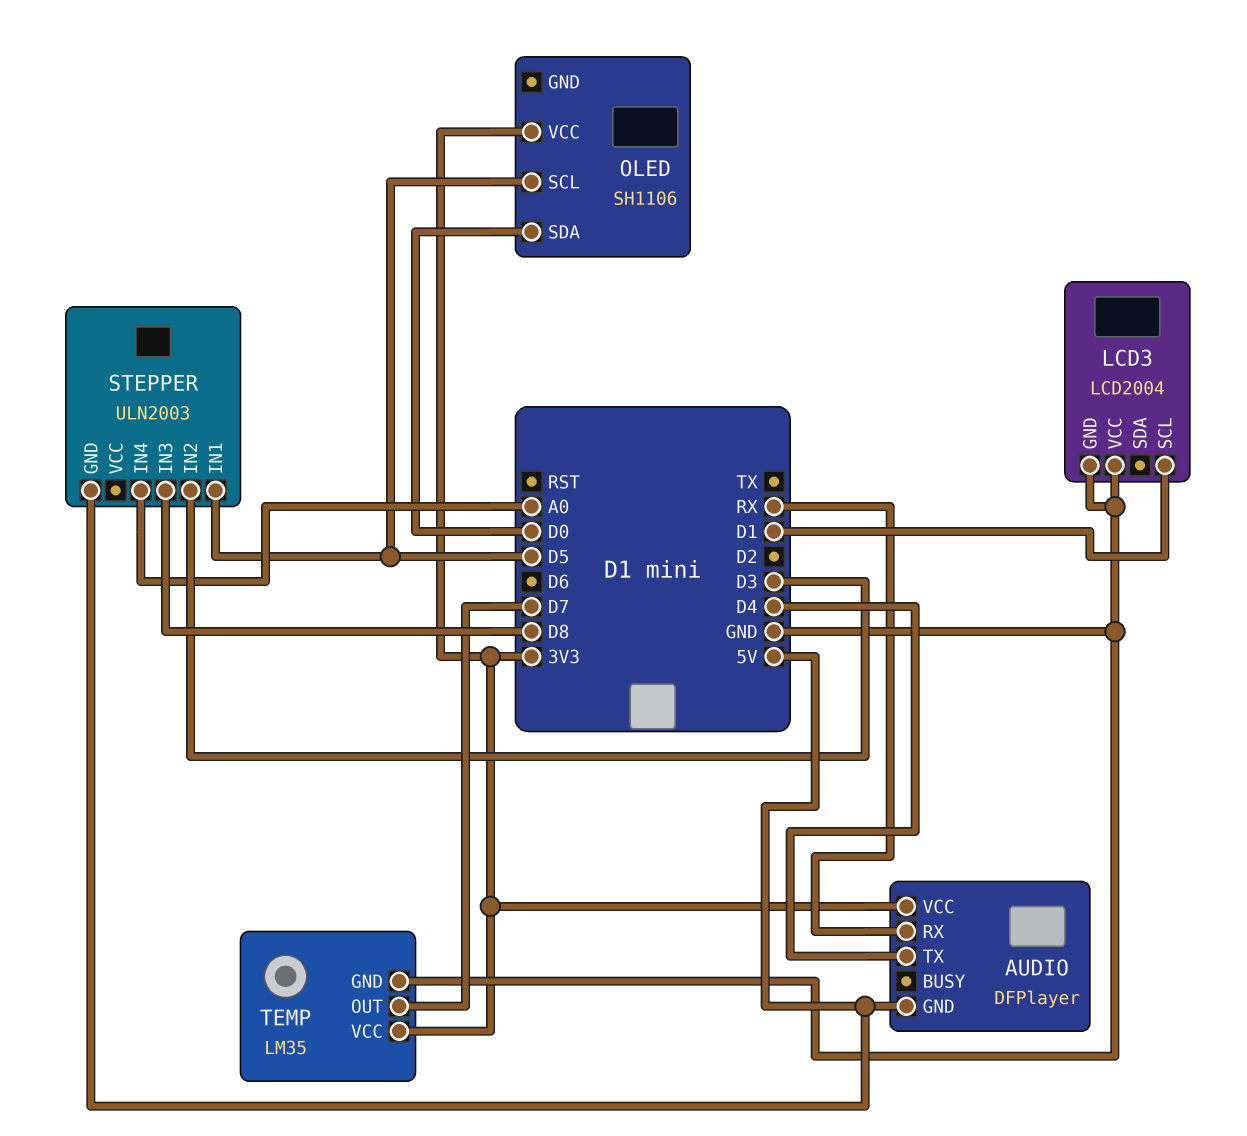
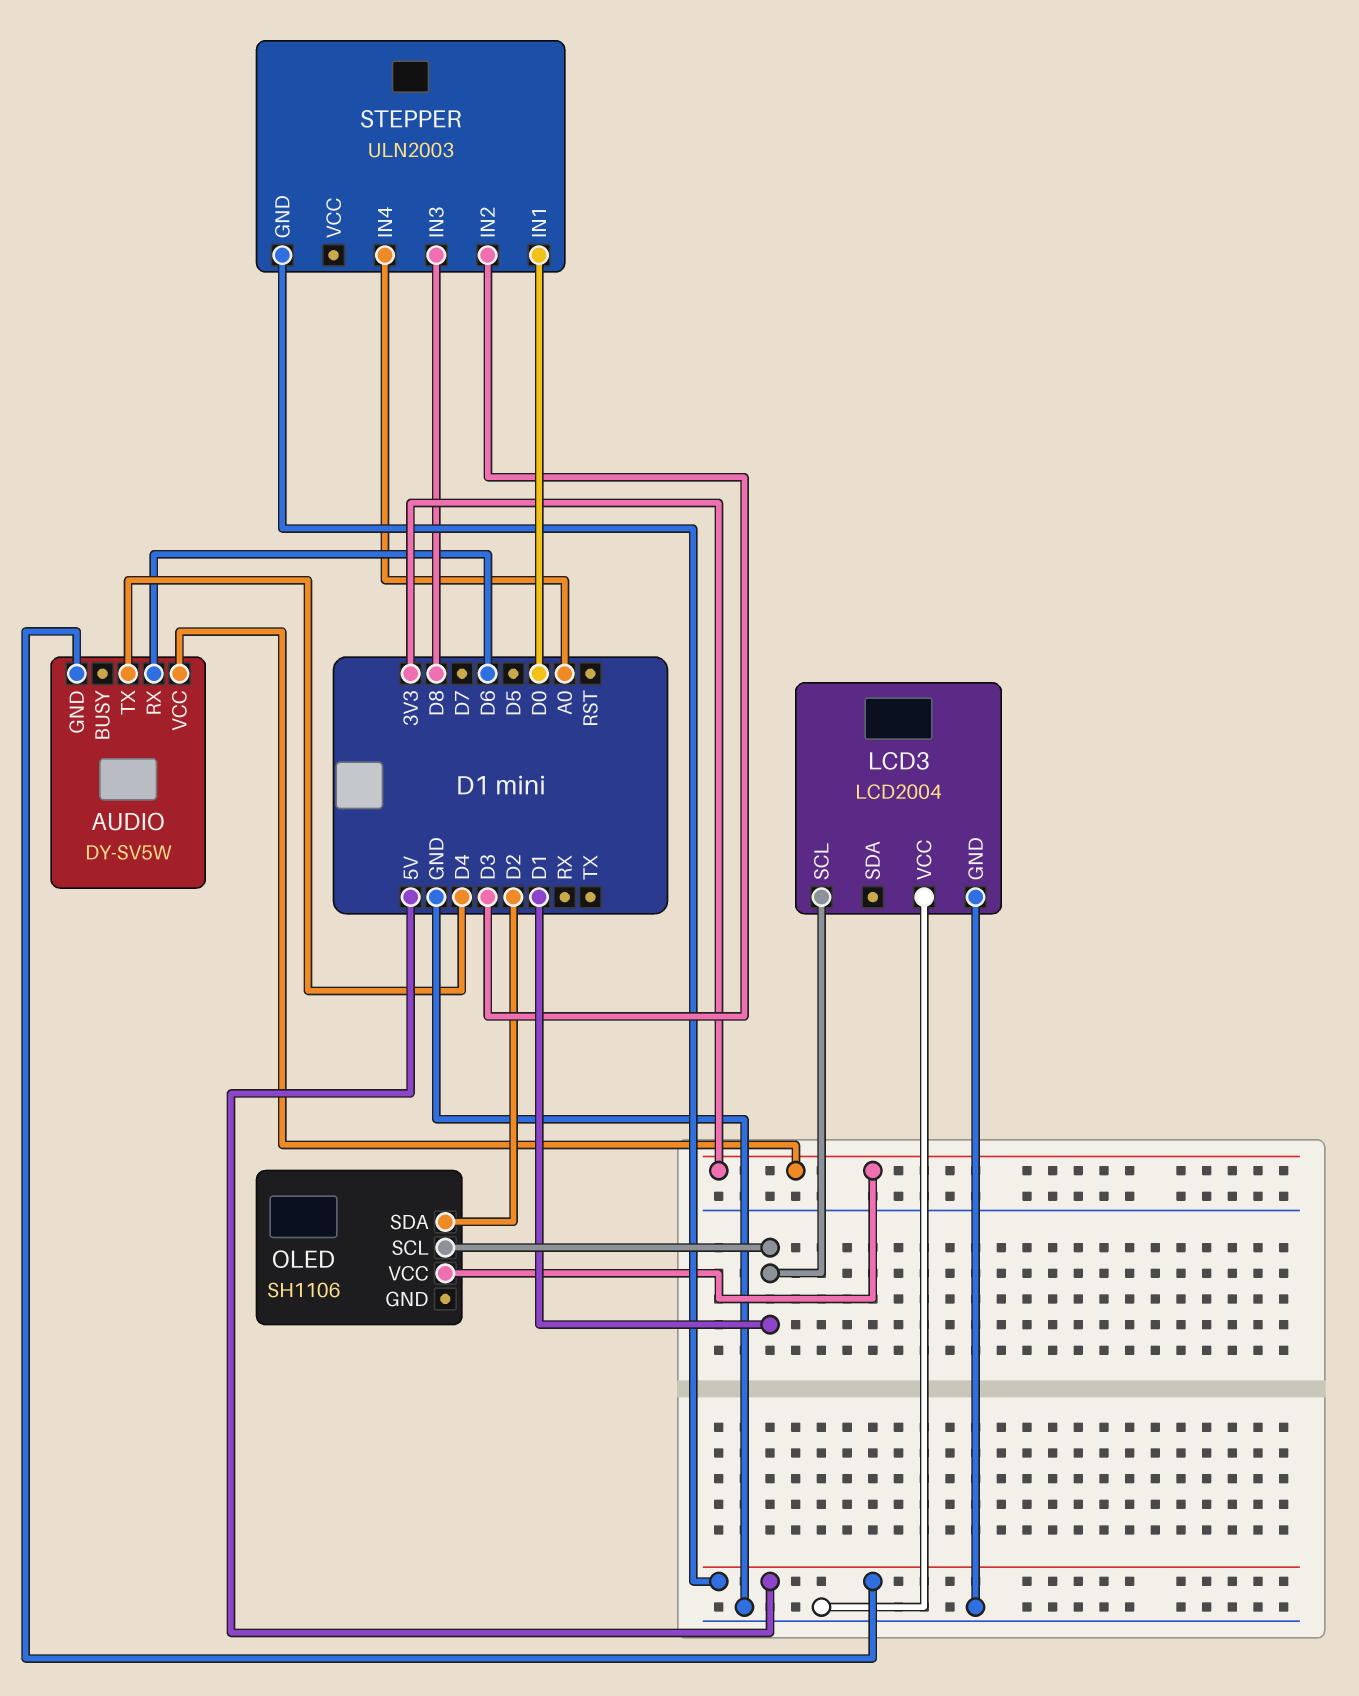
AUDIO: DFPlayer -> DY-SV5W
AUDIO pin RX: RX -> D6
OLED pin SCL: D5 -> D1
OLED pin SDA: D0 -> D2
STEPPER pin IN1: D5 -> D0
TEMP: LM35 -> none
TEMP pin GND: GND -> none
TEMP pin OUT: D7 -> none
TEMP pin VCC: 3V3 -> none

